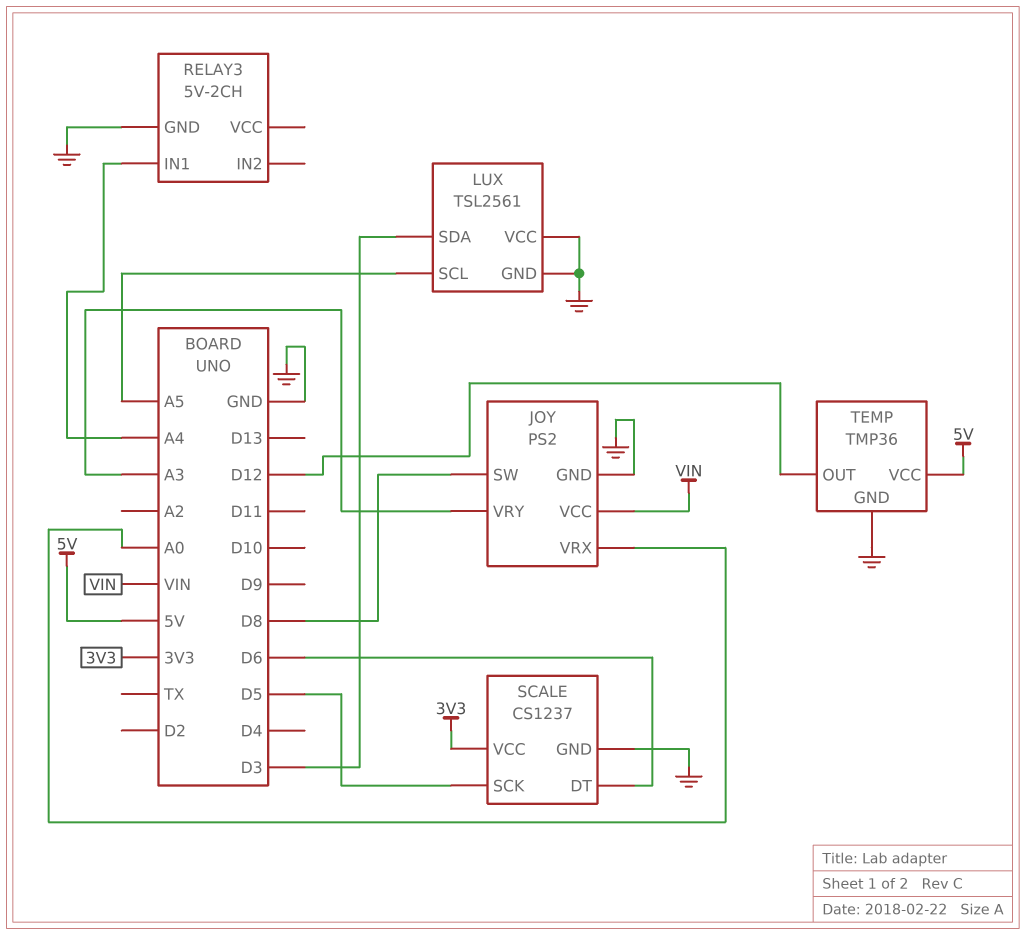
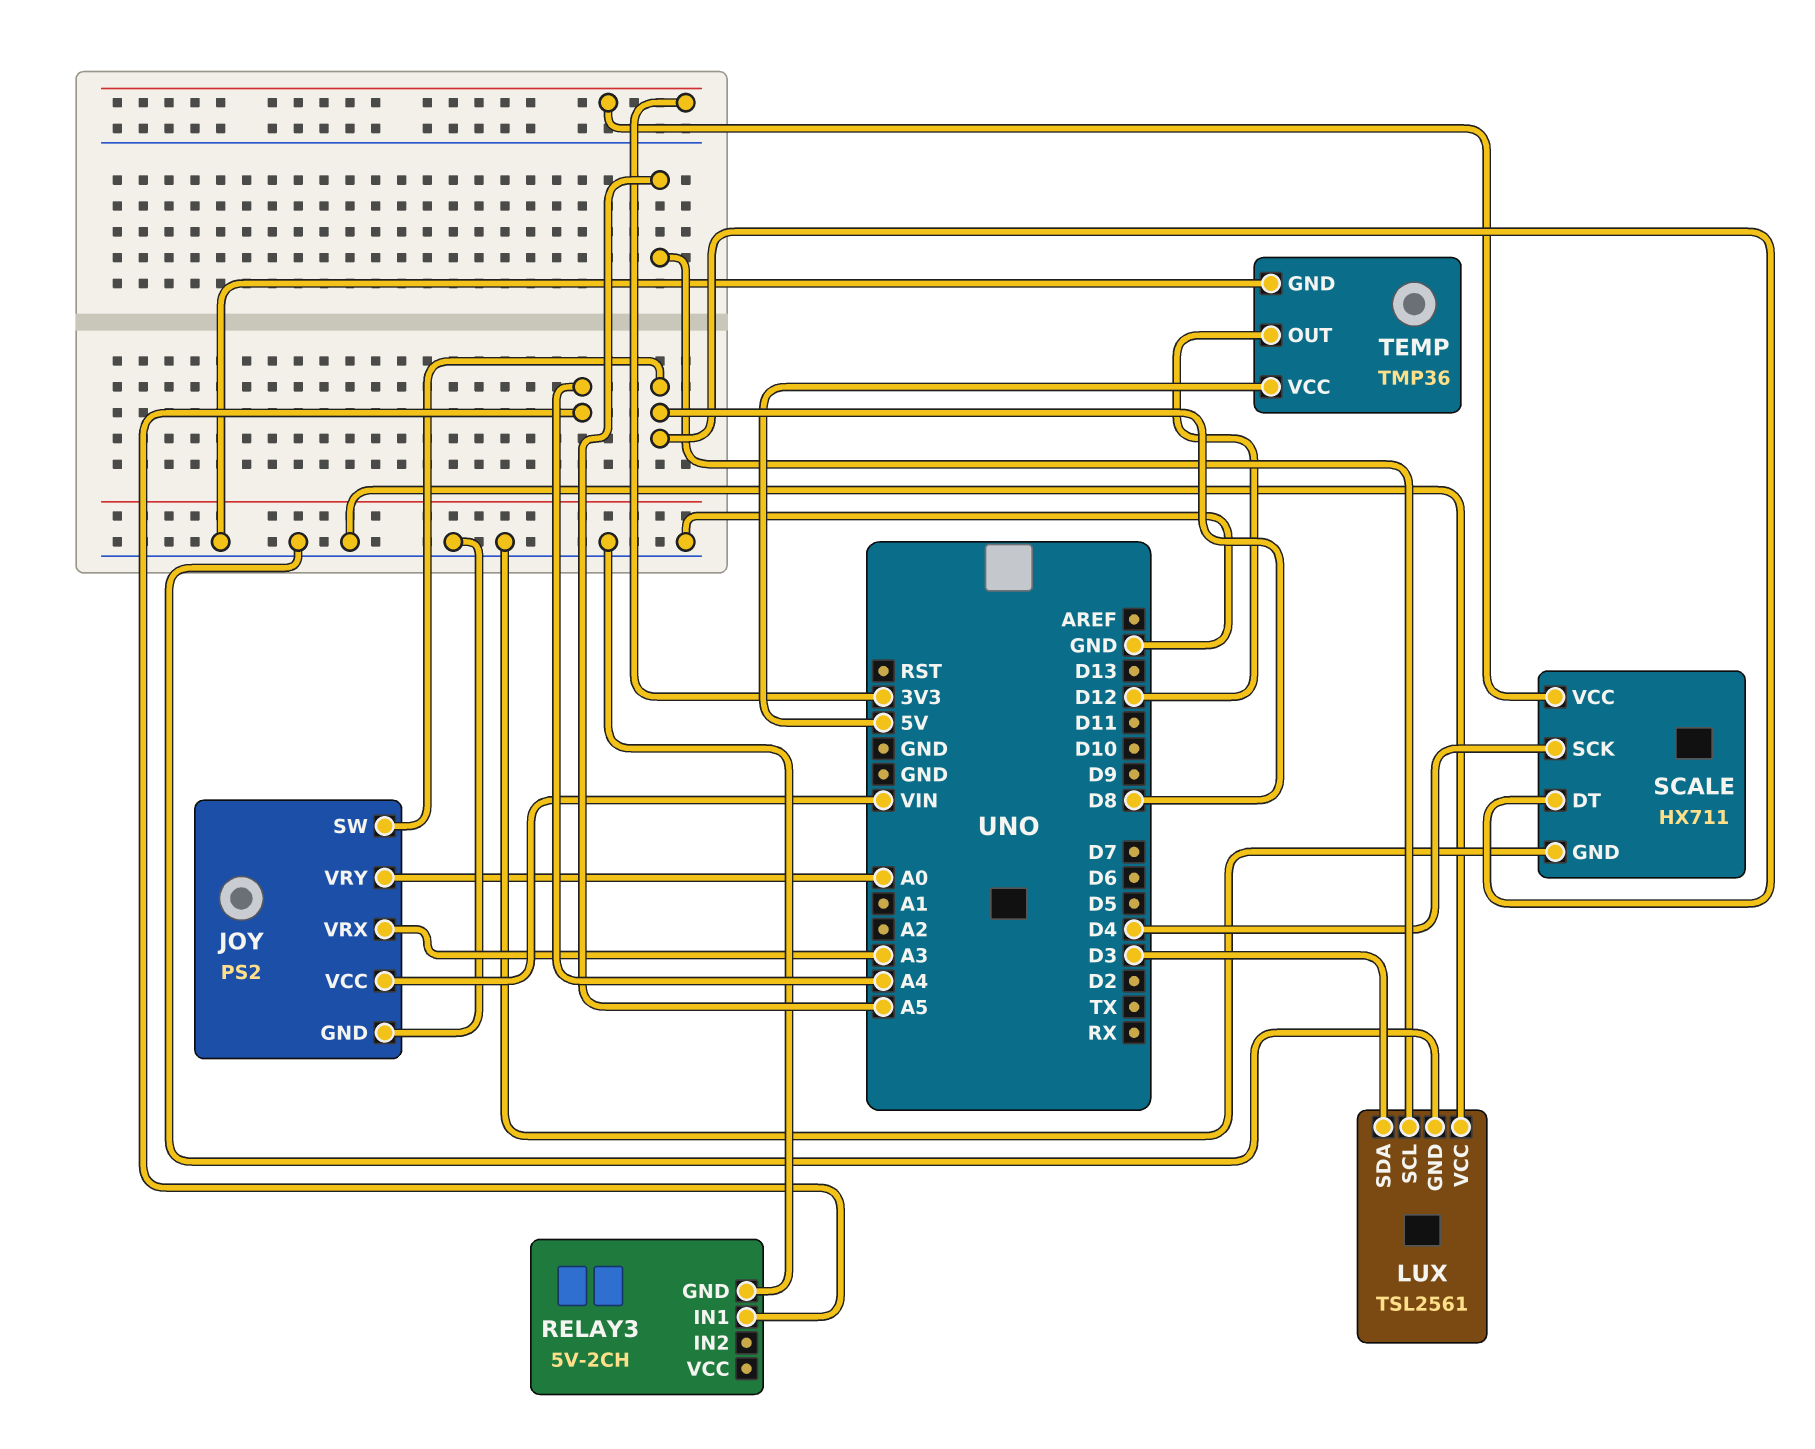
JOY pin VRX: A0 -> A3
JOY pin VRY: A3 -> A0
SCALE: CS1237 -> HX711
SCALE pin DT: D6 -> D8
SCALE pin SCK: D5 -> D4

